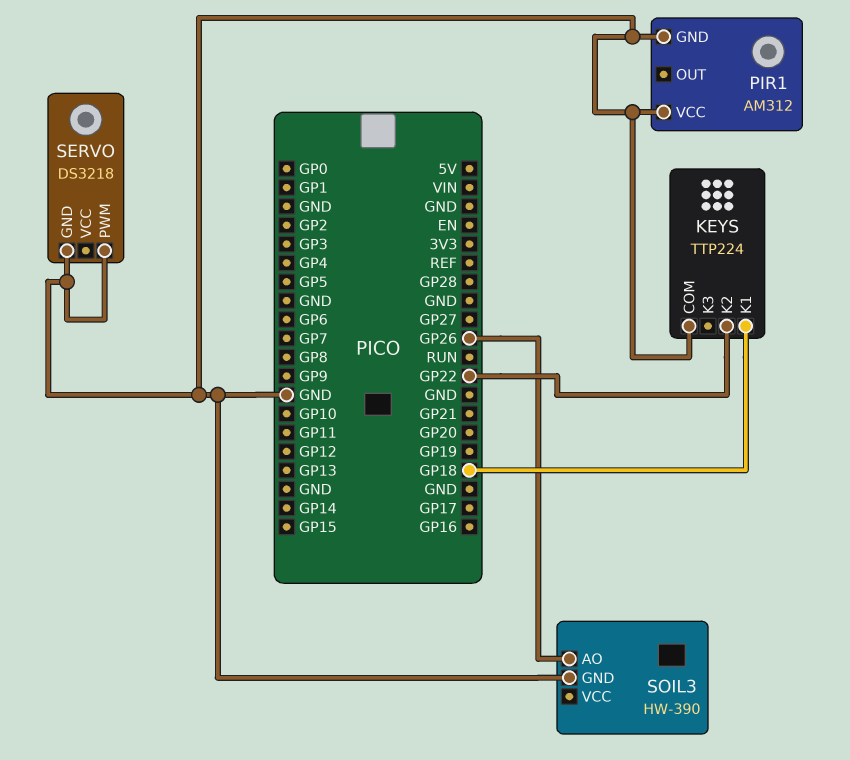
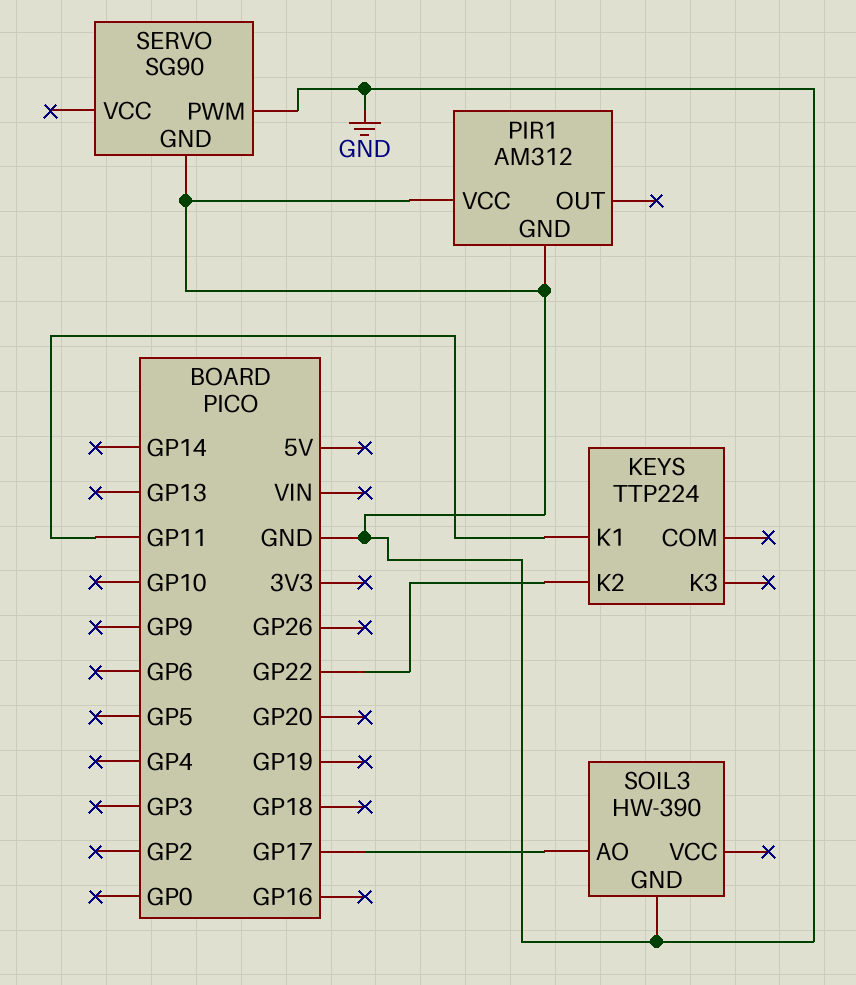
KEYS pin COM: GND -> none
KEYS pin K1: GP18 -> GP11
SERVO: DS3218 -> SG90
SOIL3 pin AO: GP26 -> GP17

